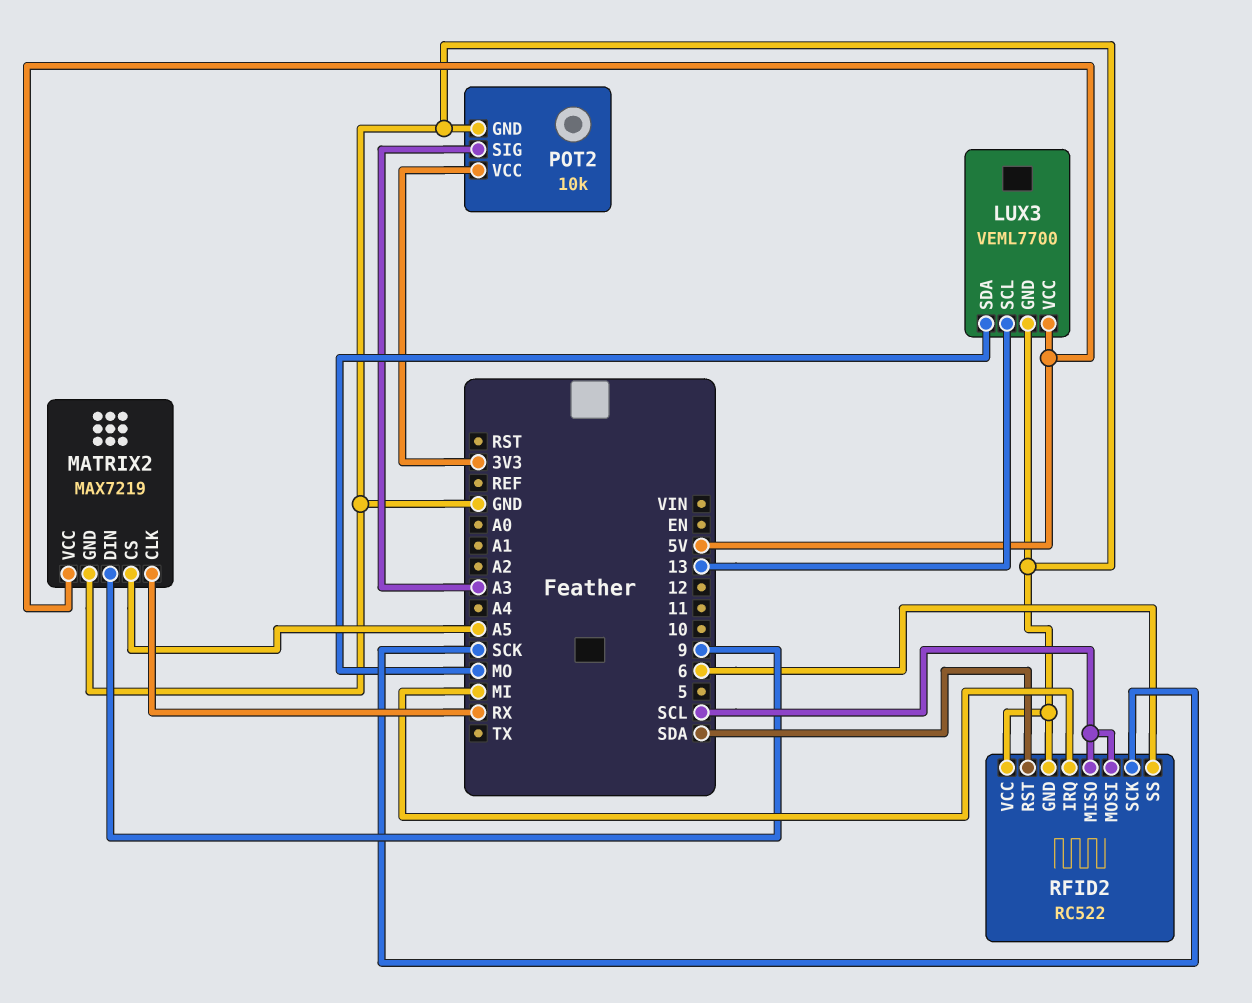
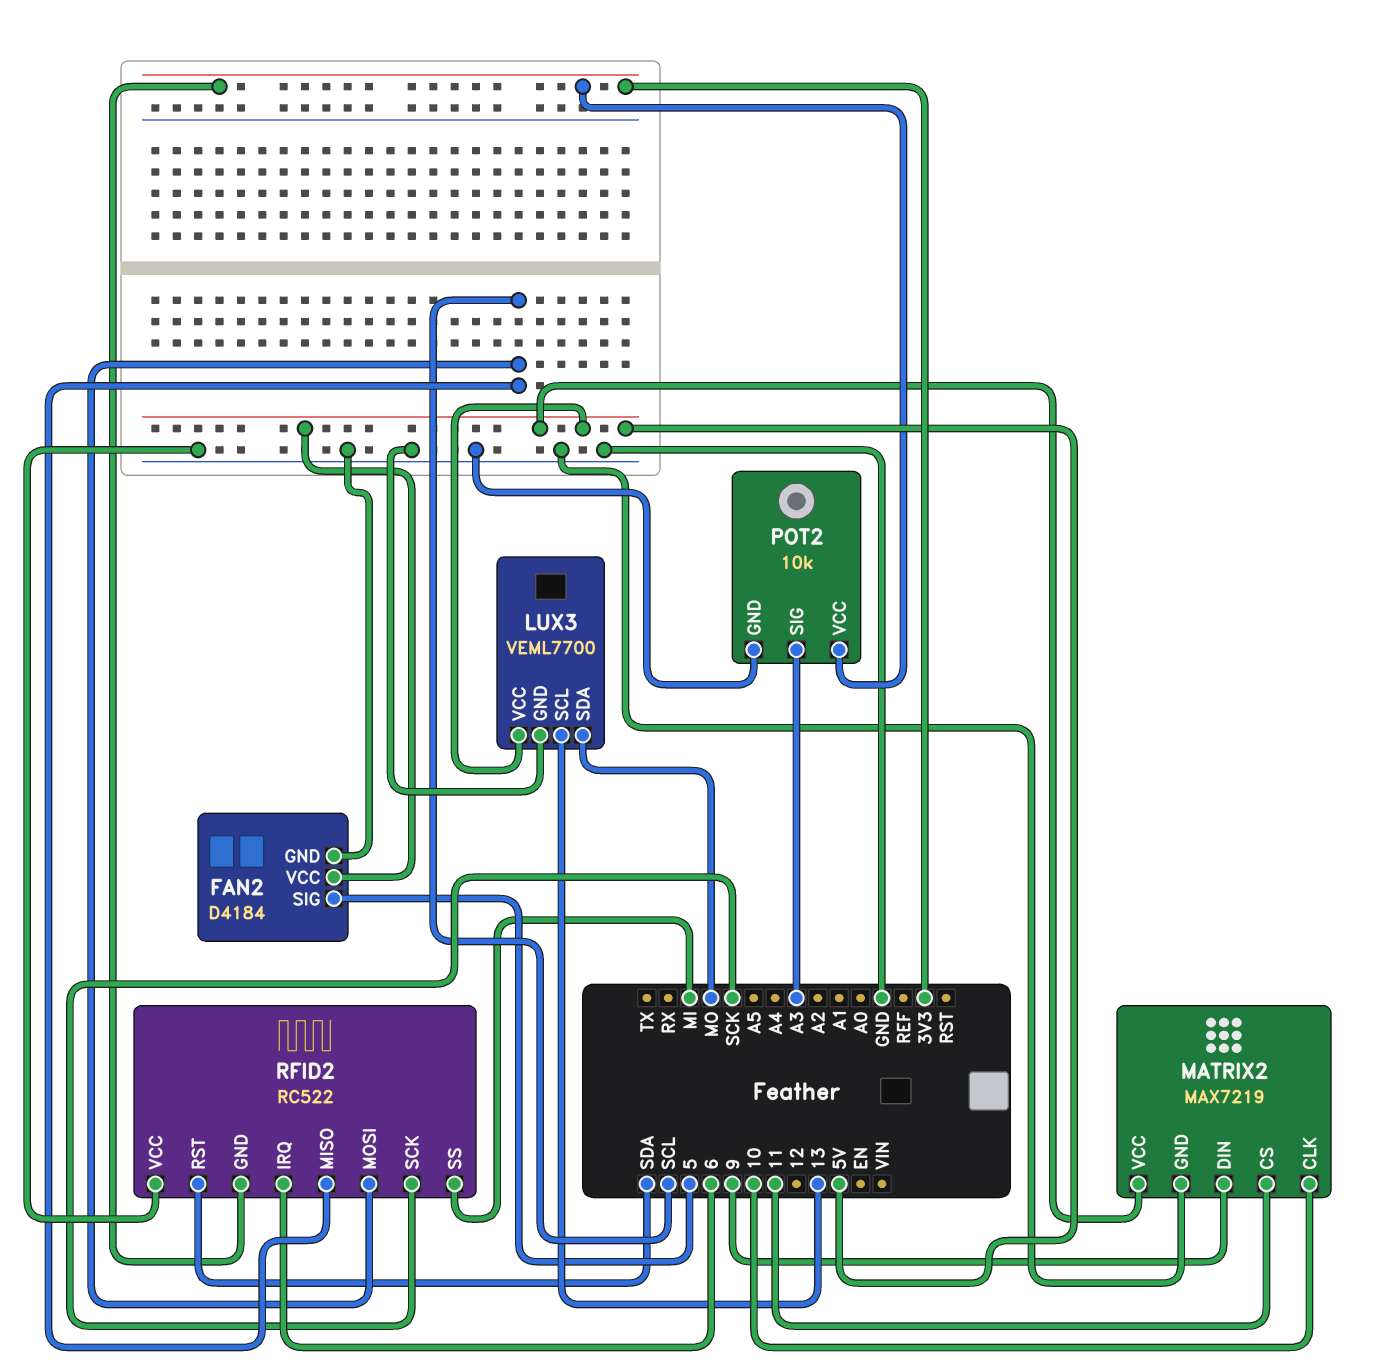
FAN2: none -> D4184
FAN2 pin GND: none -> GND
FAN2 pin SIG: none -> 5
FAN2 pin VCC: none -> 5V
MATRIX2 pin CLK: RX -> 10
MATRIX2 pin CS: A5 -> 11
RFID2 pin GND: GND -> 3V3
RFID2 pin IRQ: MI -> 6
RFID2 pin SS: 6 -> MI

